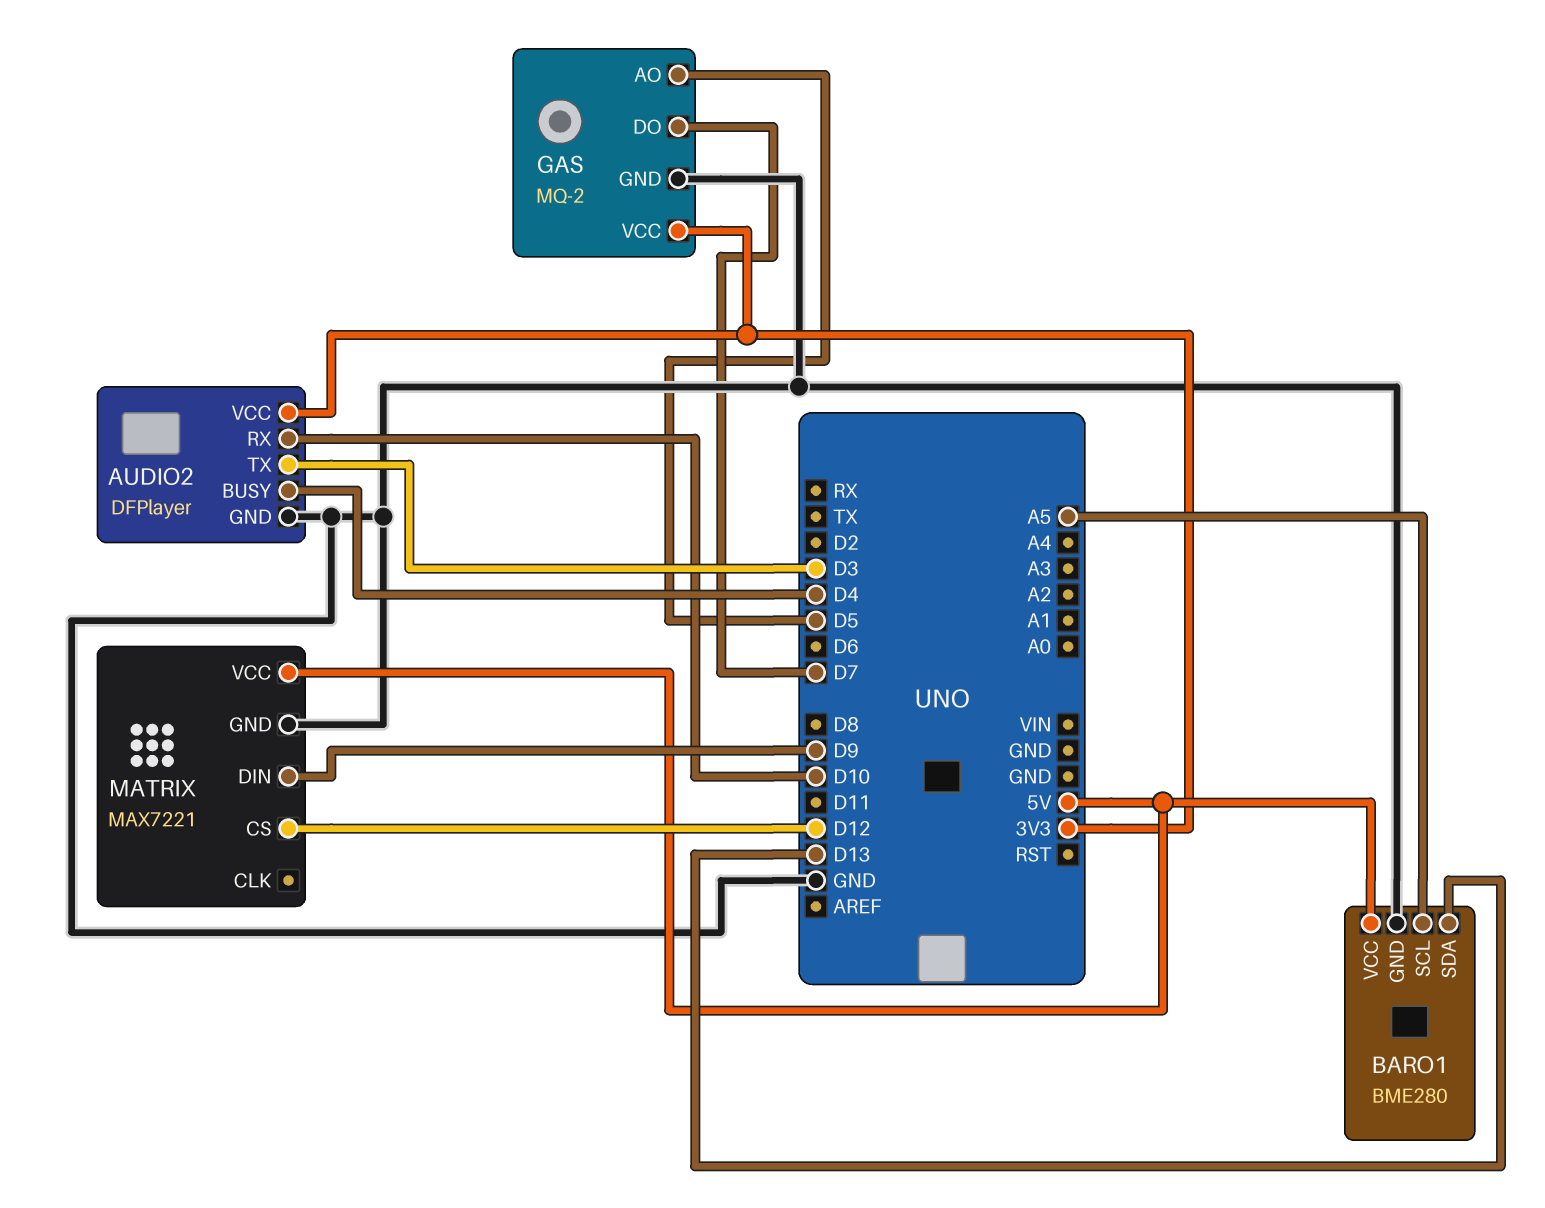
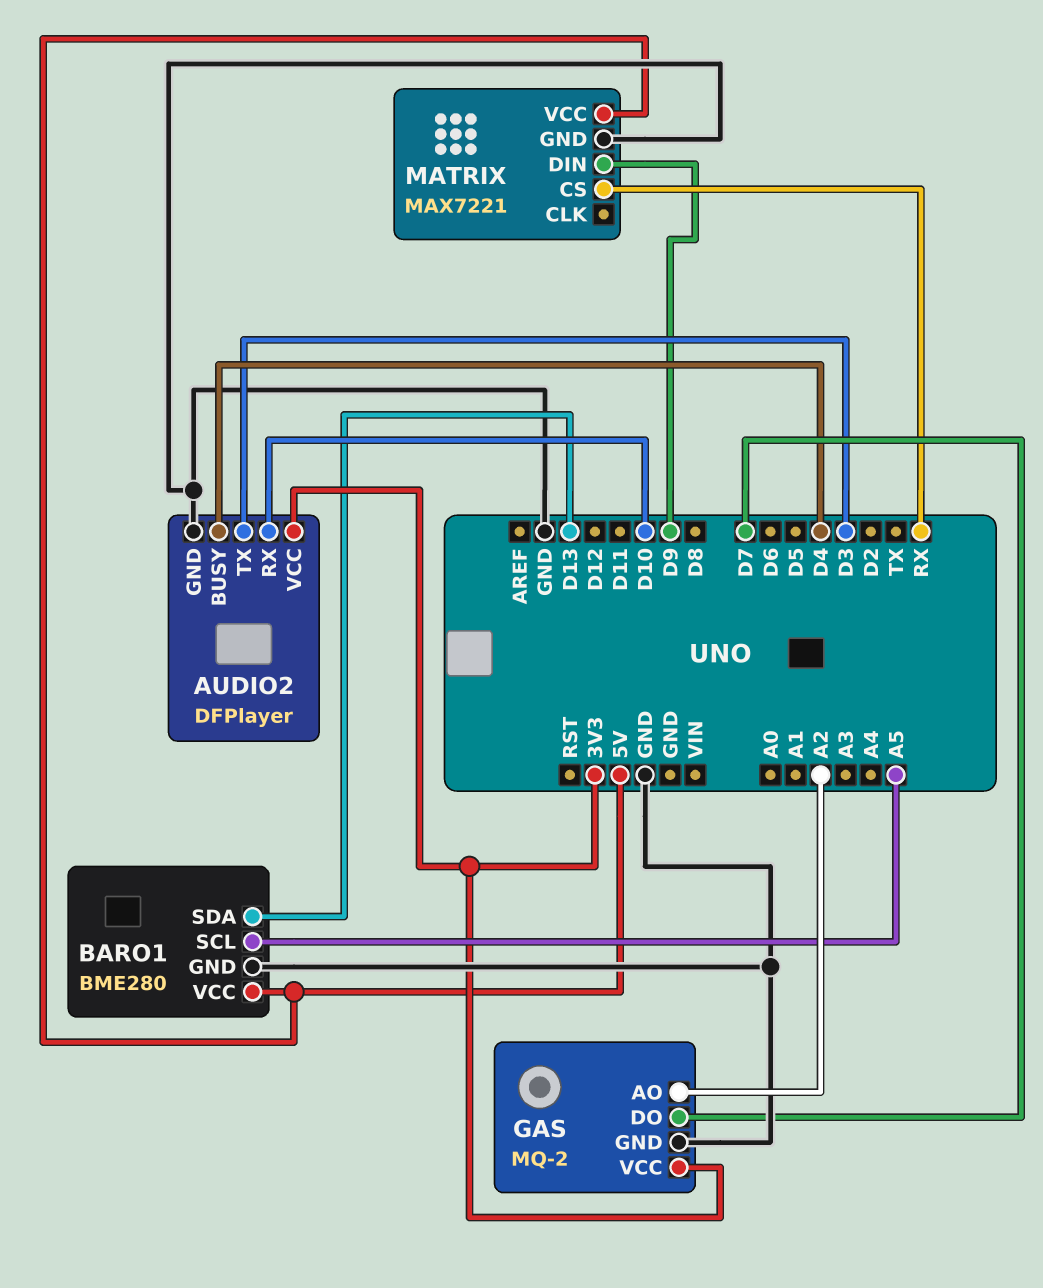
GAS pin AO: D5 -> A2
MATRIX pin CS: D12 -> RX

